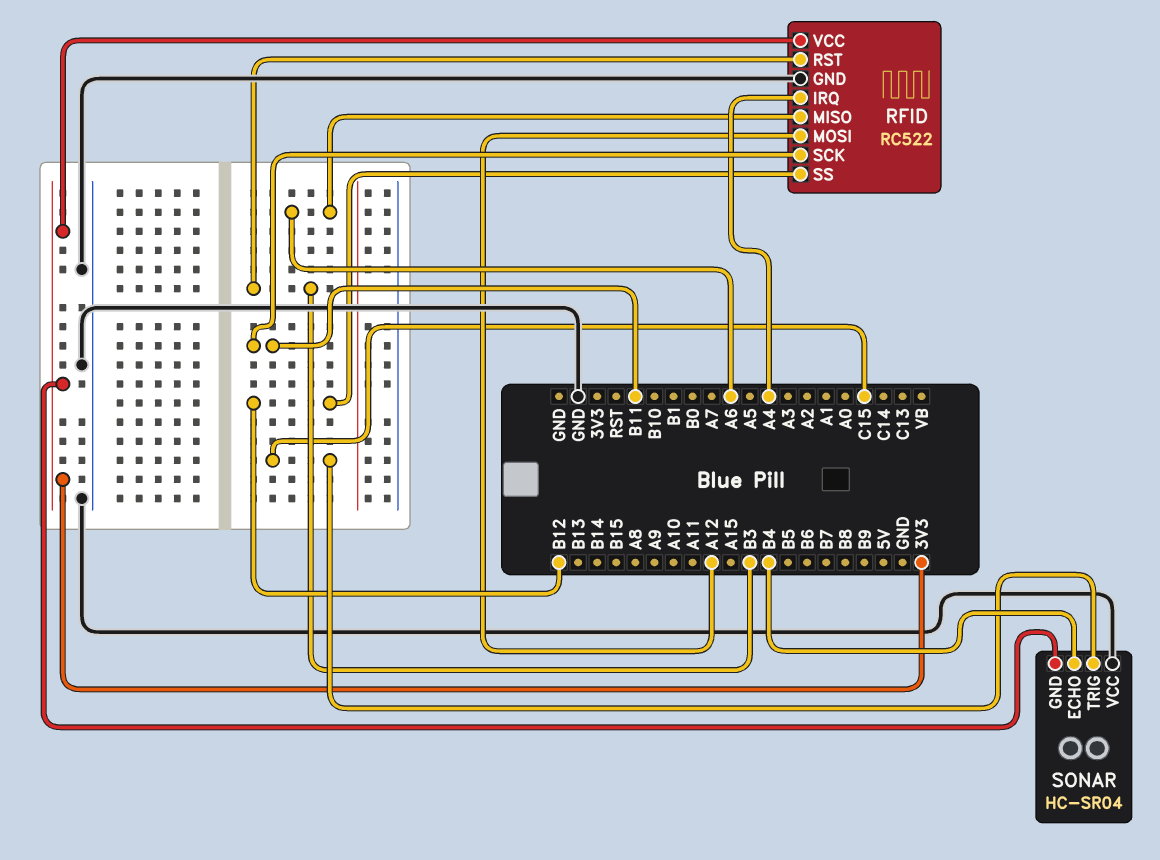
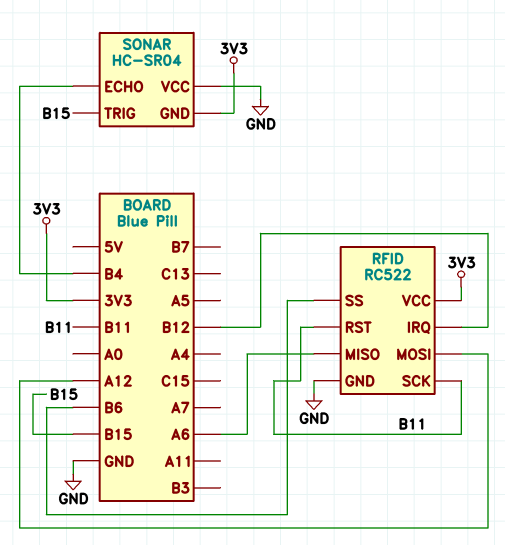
RFID pin IRQ: A4 -> B12
RFID pin RST: B3 -> B11
RFID pin SS: B12 -> B6
SONAR pin TRIG: C15 -> B15

